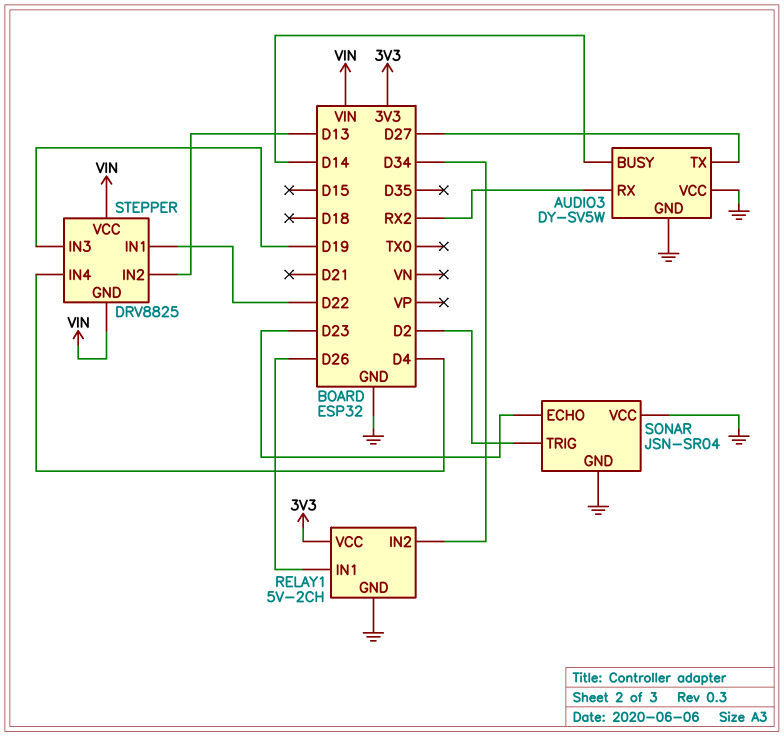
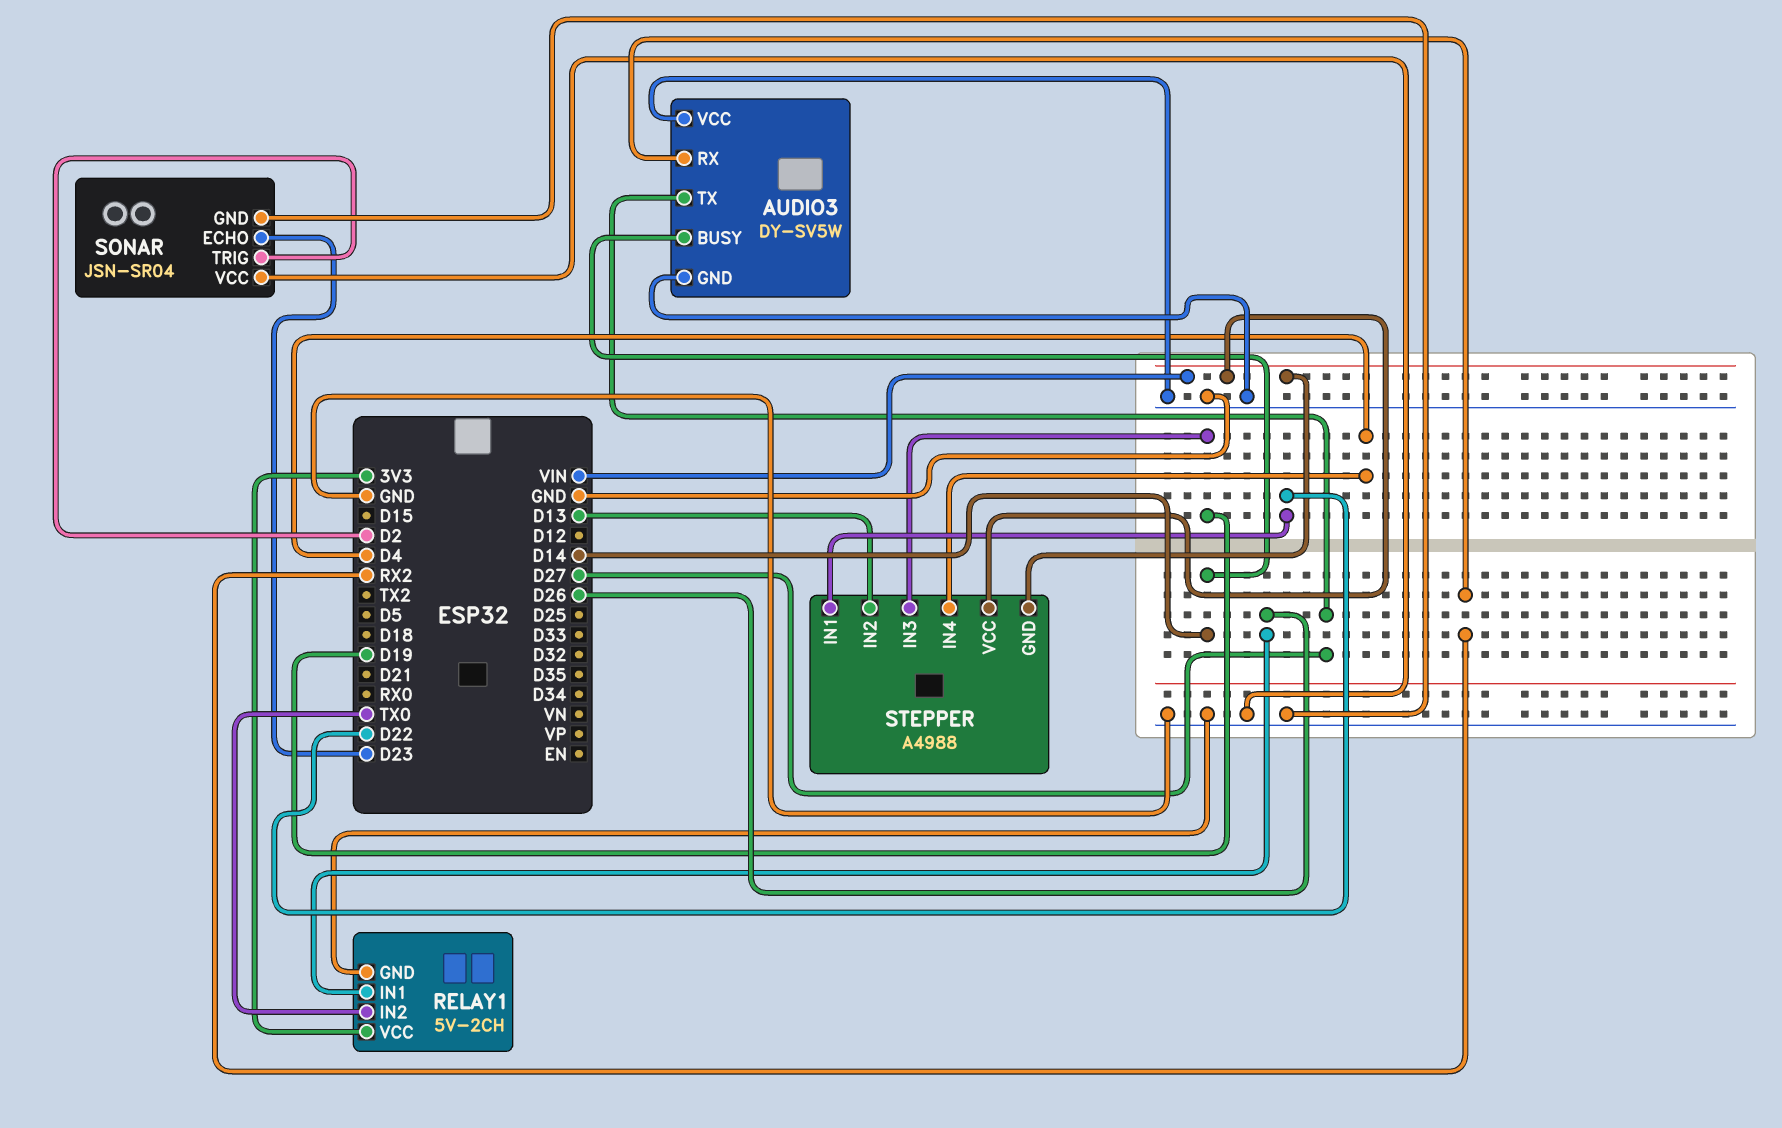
RELAY1 pin IN2: D34 -> TX0
STEPPER: DRV8825 -> A4988

